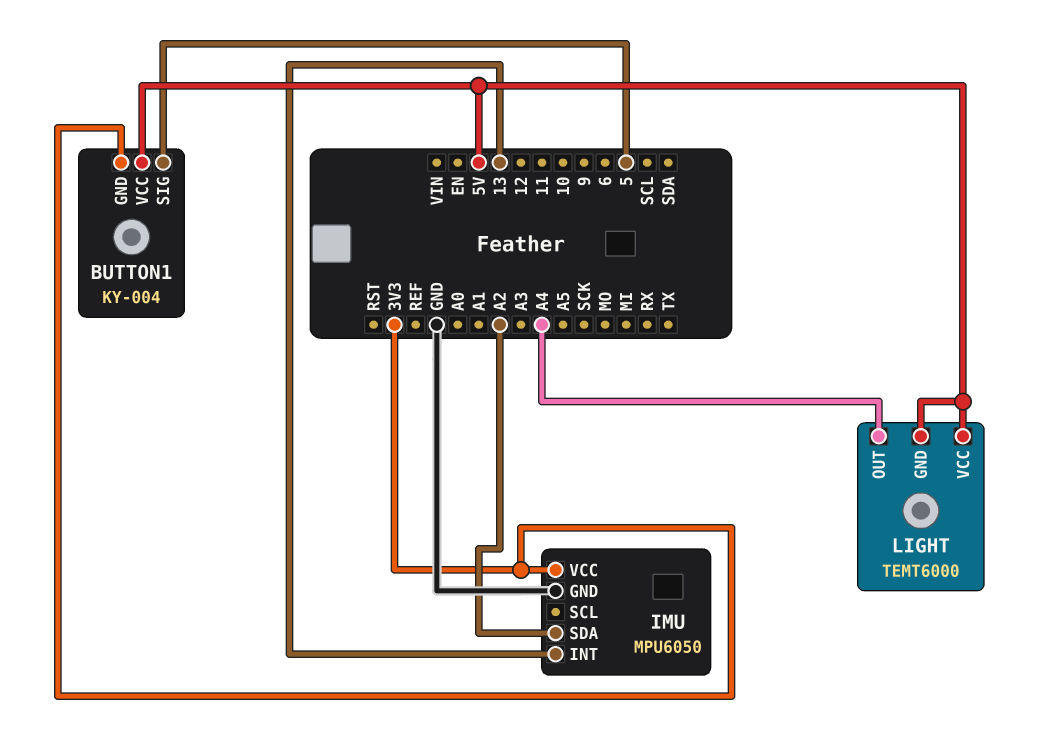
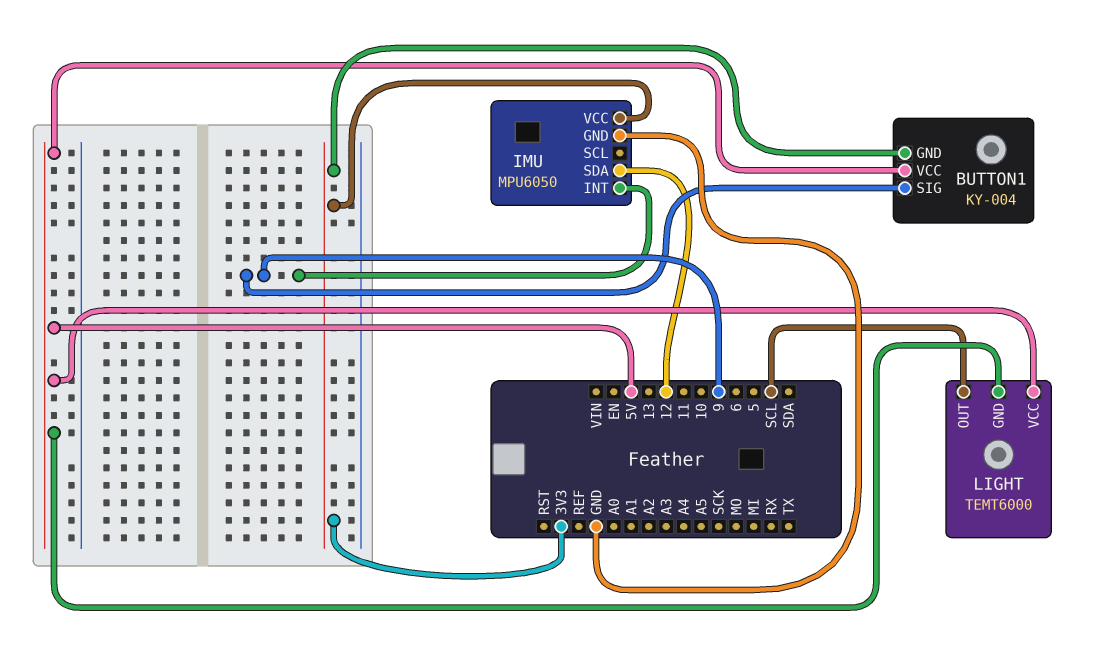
BUTTON1 pin SIG: 5 -> 9
IMU pin INT: 13 -> 9
IMU pin SDA: A2 -> 12
LIGHT pin OUT: A4 -> SCL

